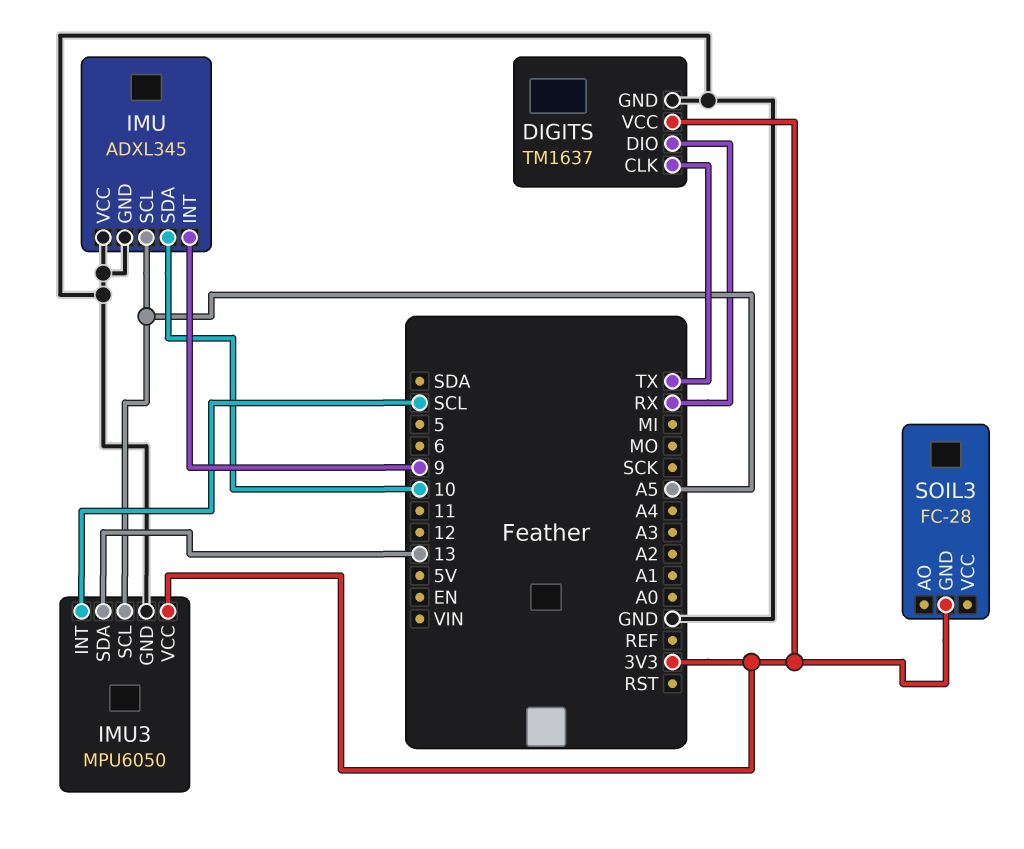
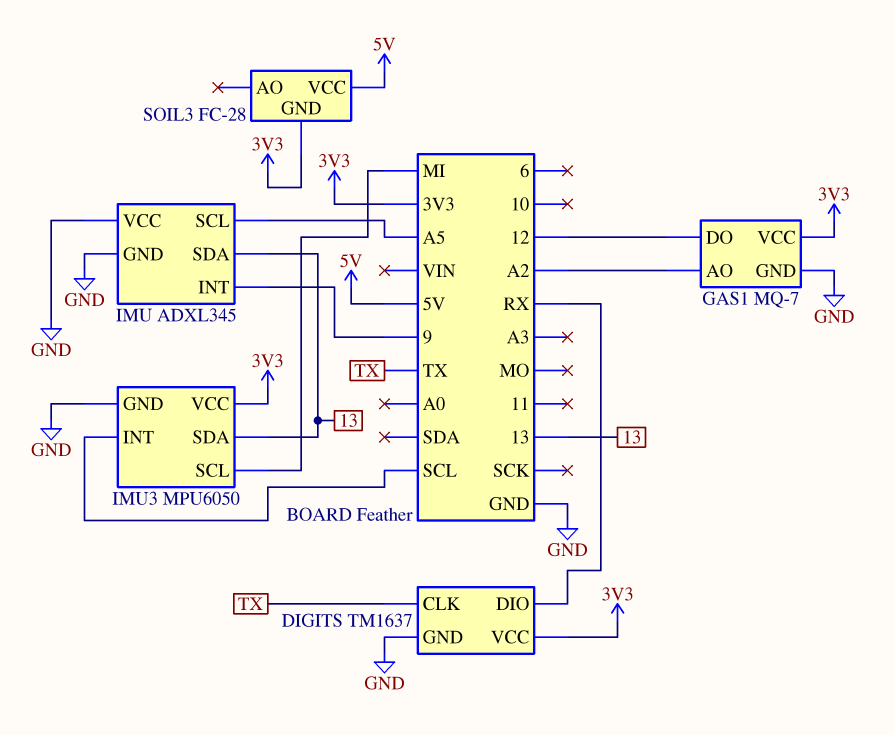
GAS1: none -> MQ-7
GAS1 pin AO: none -> A2
GAS1 pin DO: none -> 12
GAS1 pin GND: none -> GND
GAS1 pin VCC: none -> 3V3
IMU pin SDA: 10 -> 13
IMU3 pin SCL: A5 -> MI
SOIL3 pin VCC: none -> 5V

